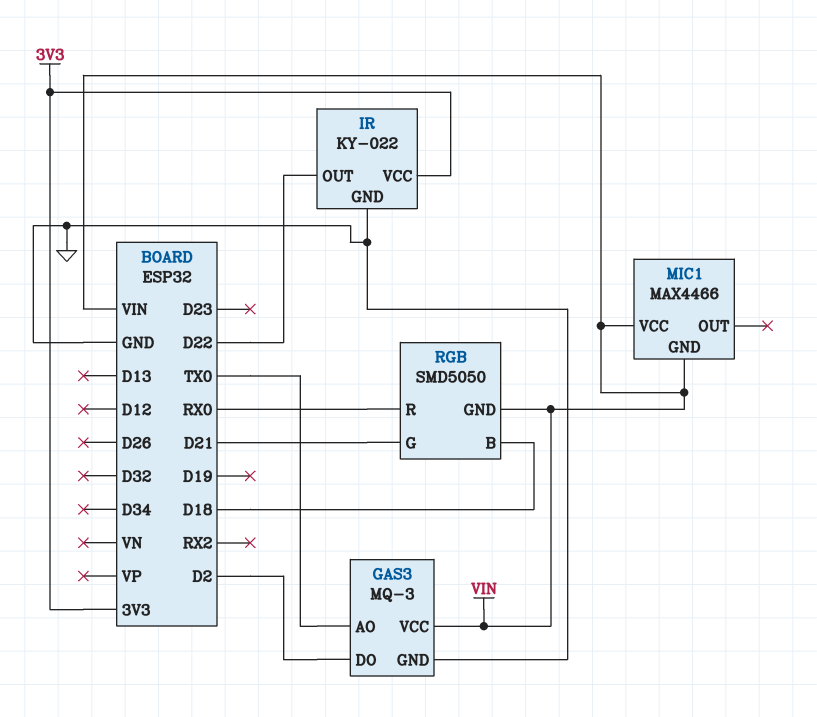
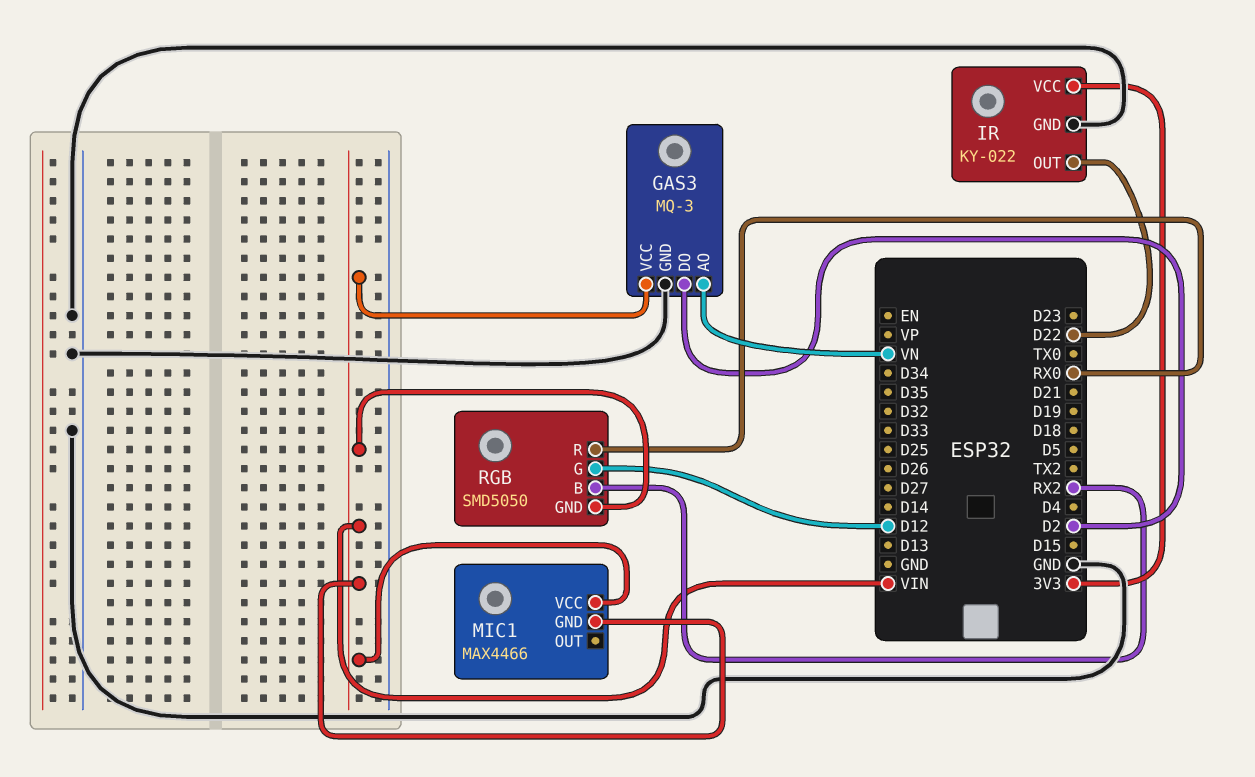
GAS3 pin AO: TX0 -> VN
RGB pin B: D18 -> RX2
RGB pin G: D21 -> D12

